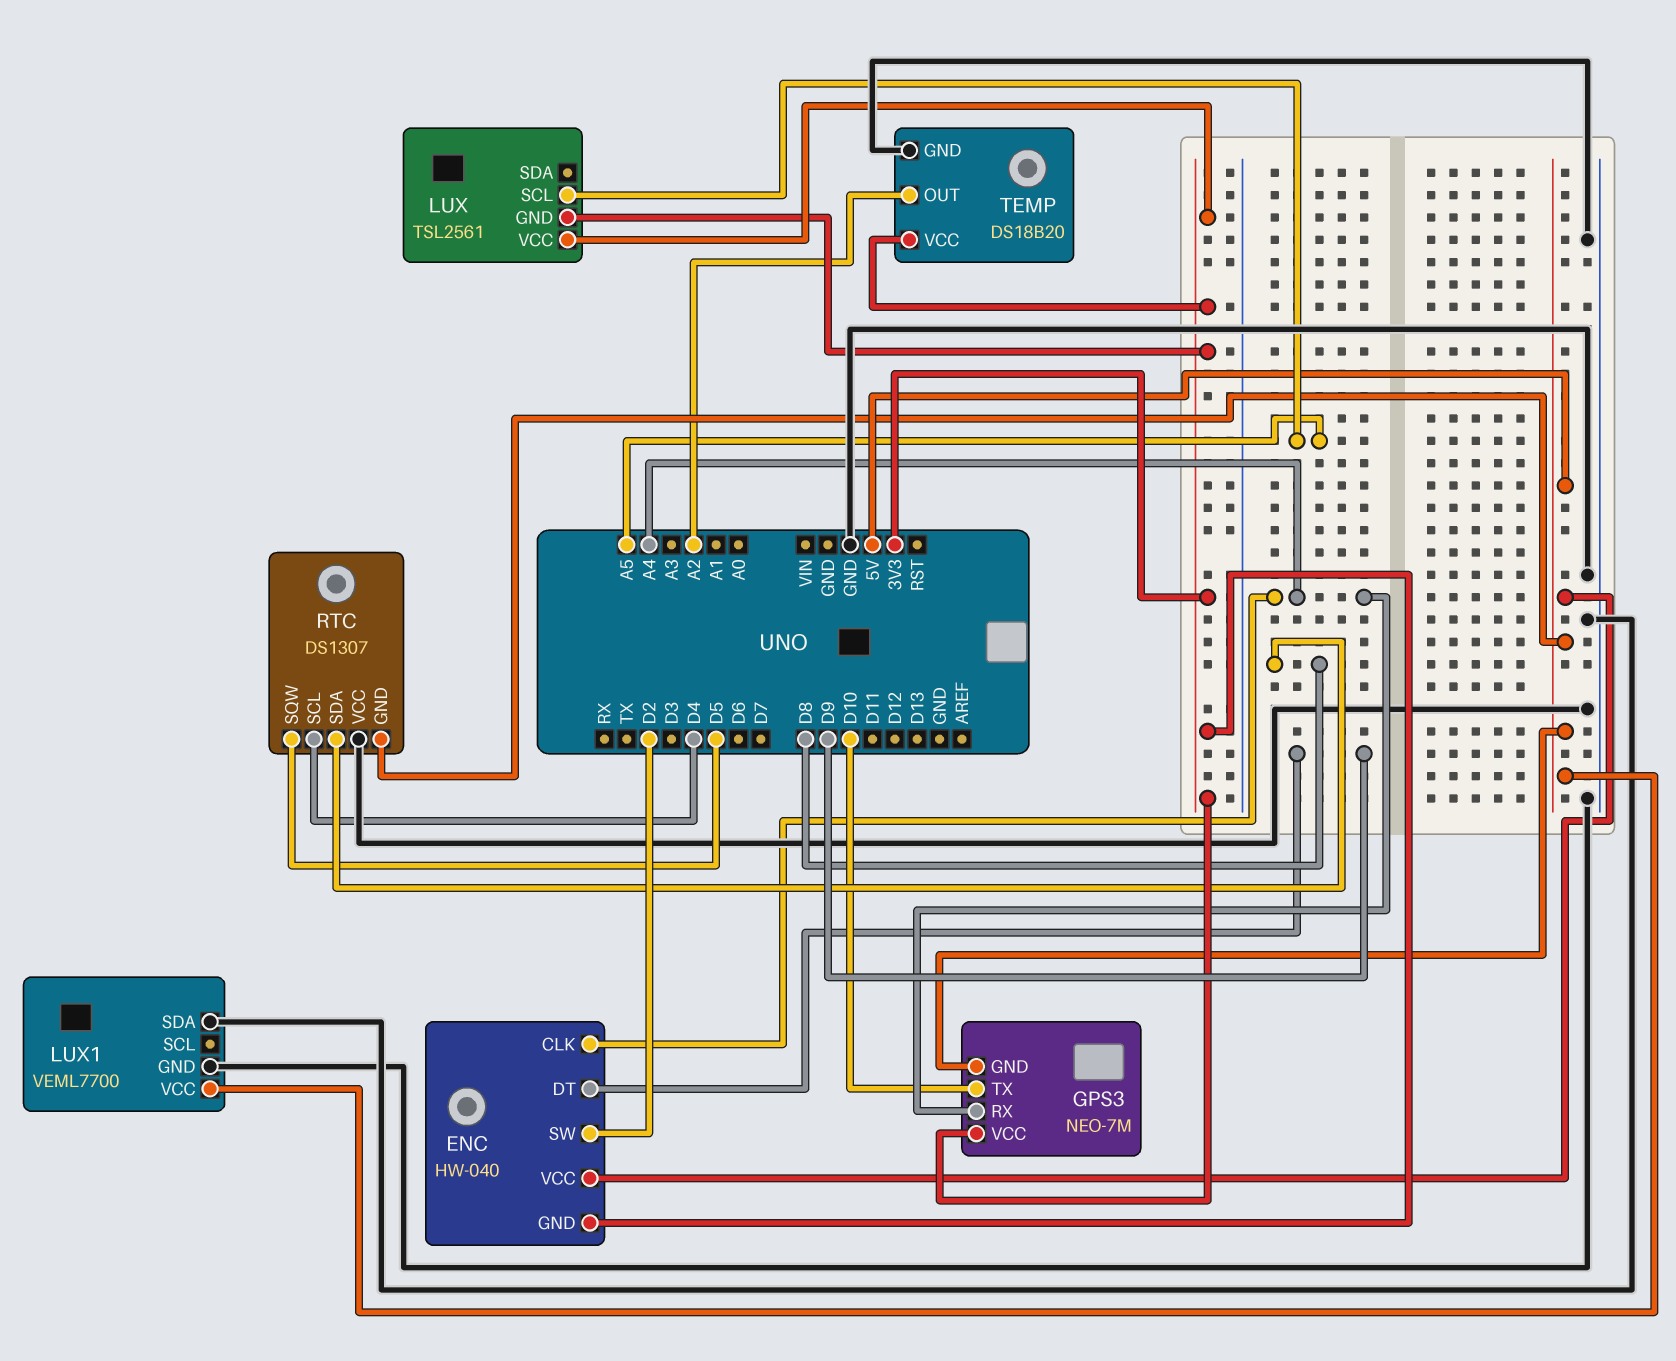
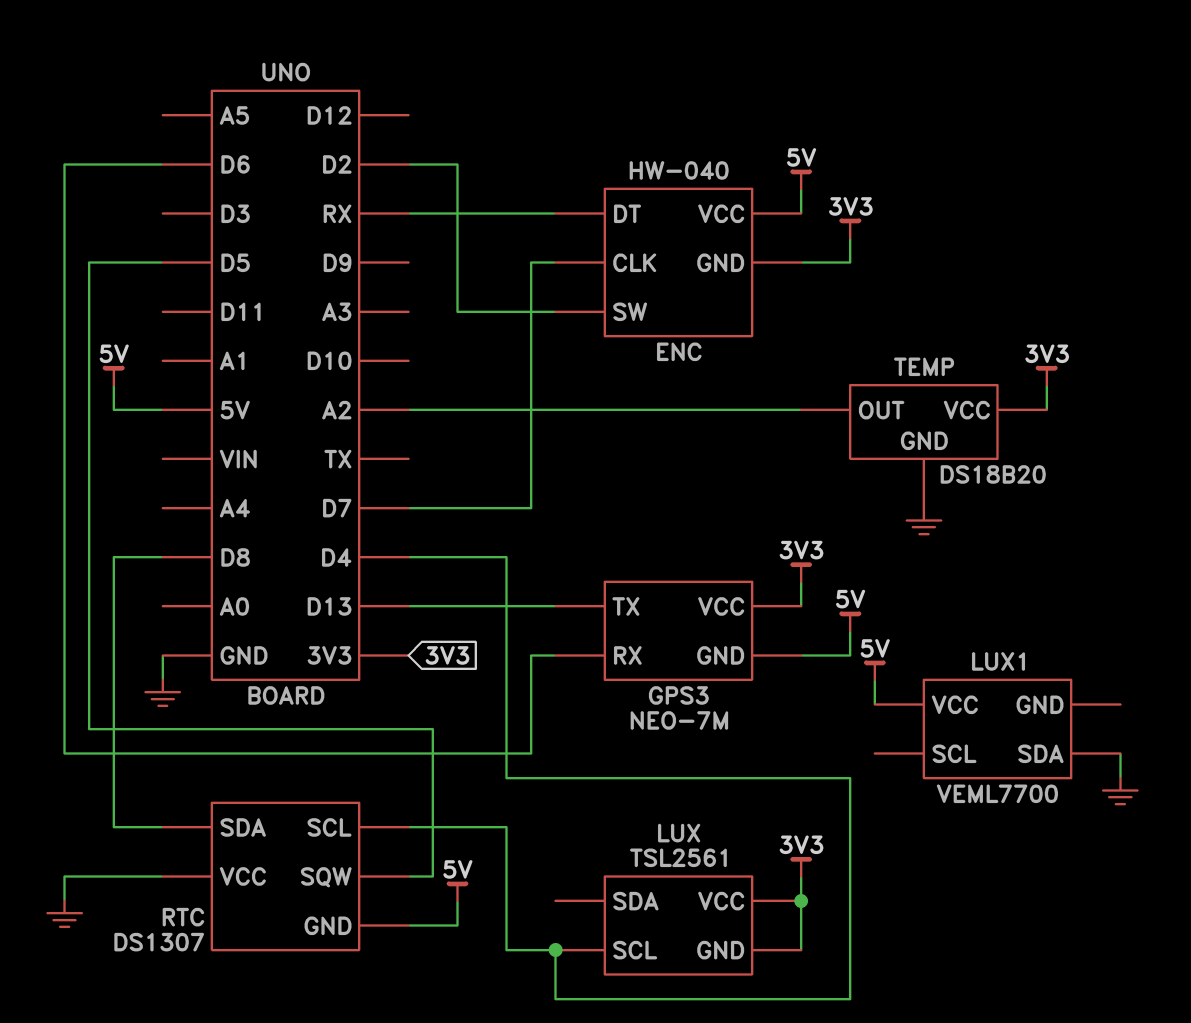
ENC pin CLK: A4 -> D7
ENC pin DT: D9 -> RX
GPS3 pin RX: A4 -> D6
GPS3 pin TX: D10 -> D13
LUX pin SCL: A5 -> D4
LUX1 pin GND: GND -> none

